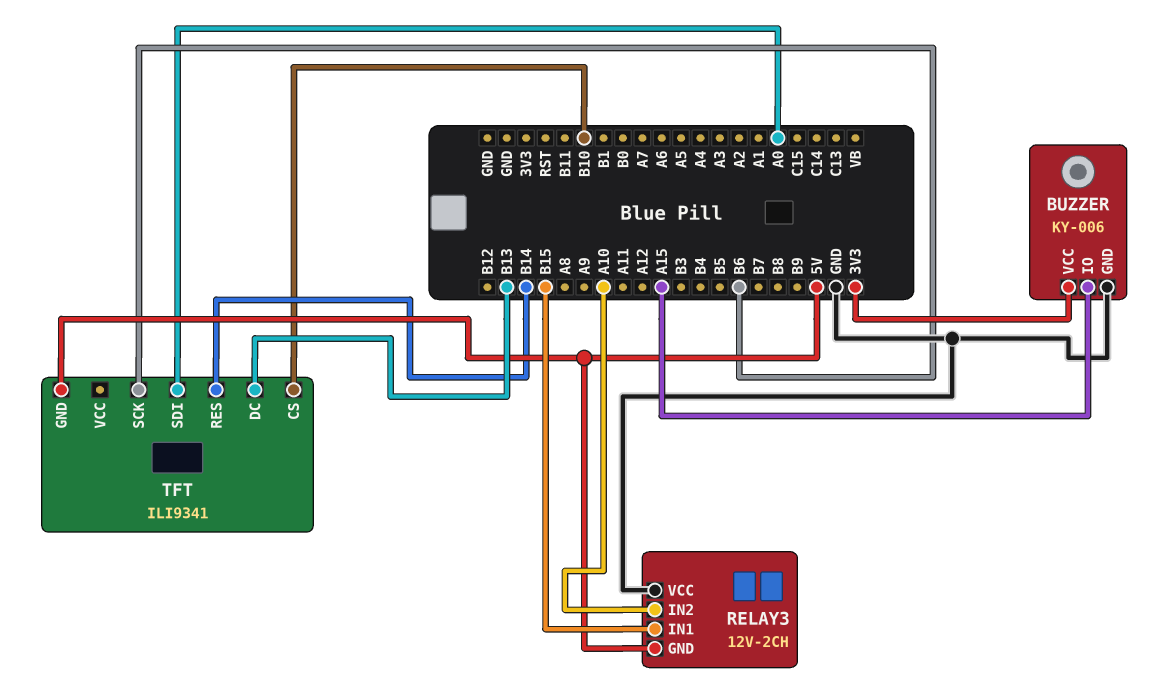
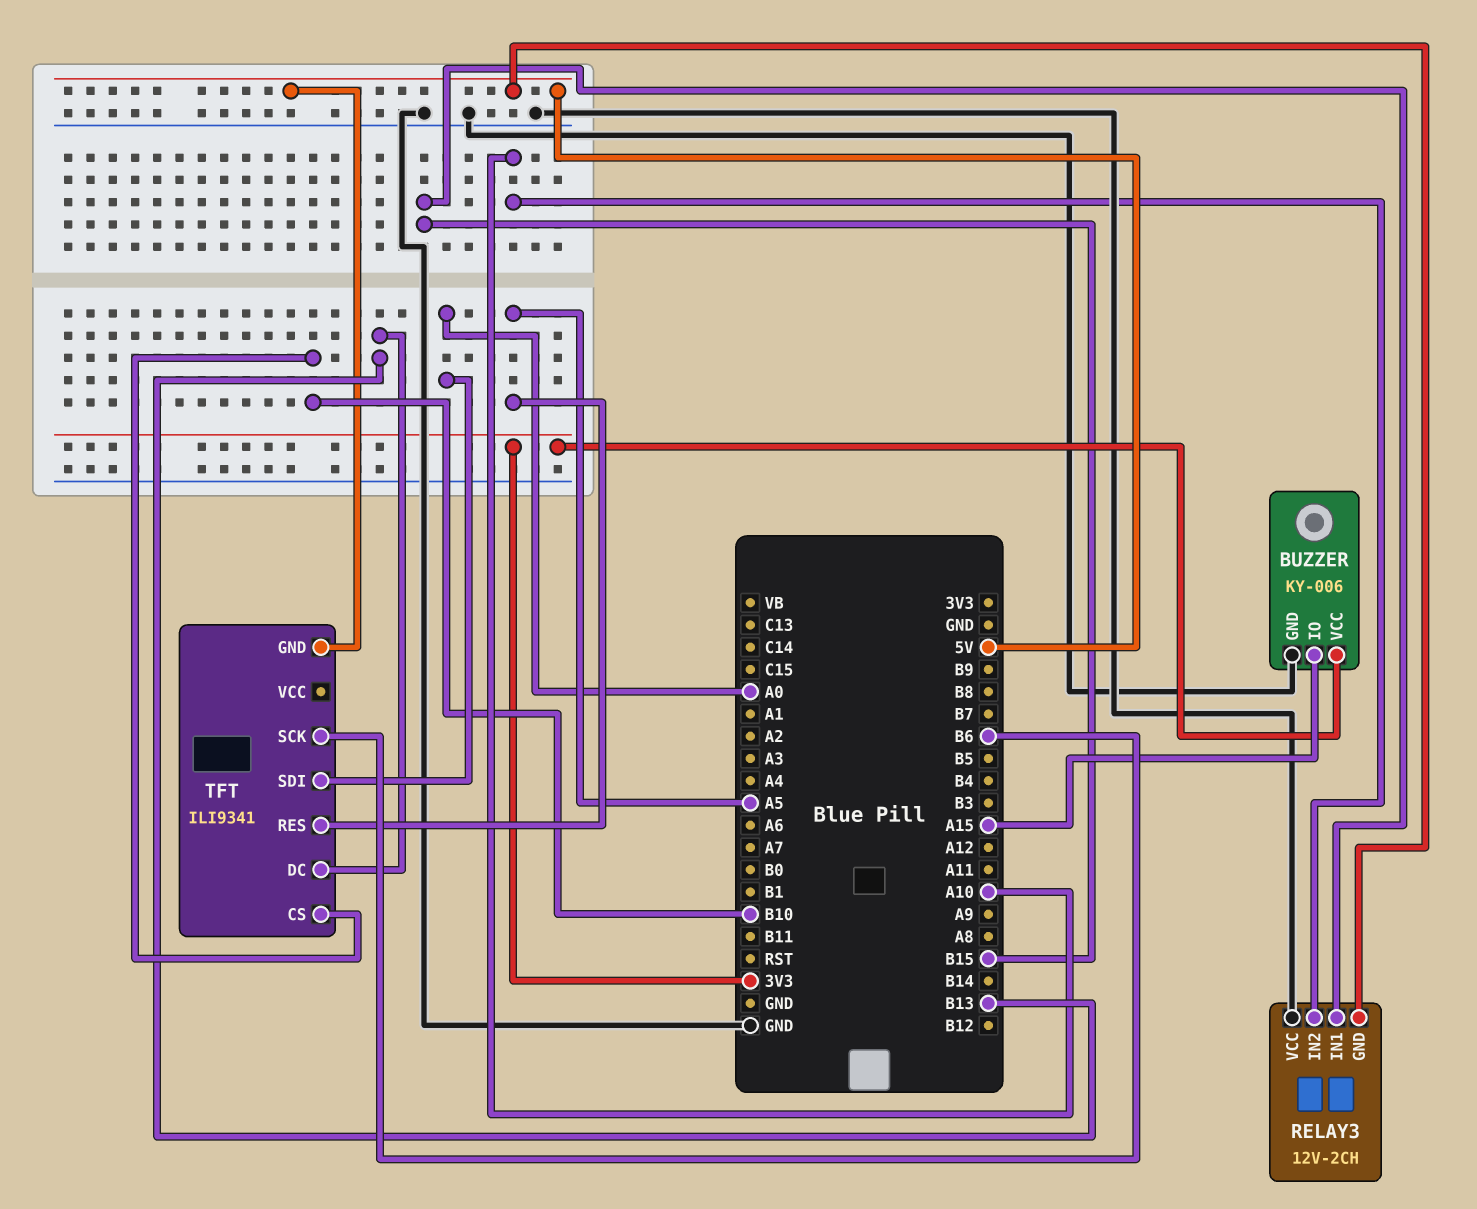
TFT pin RES: B14 -> A5

